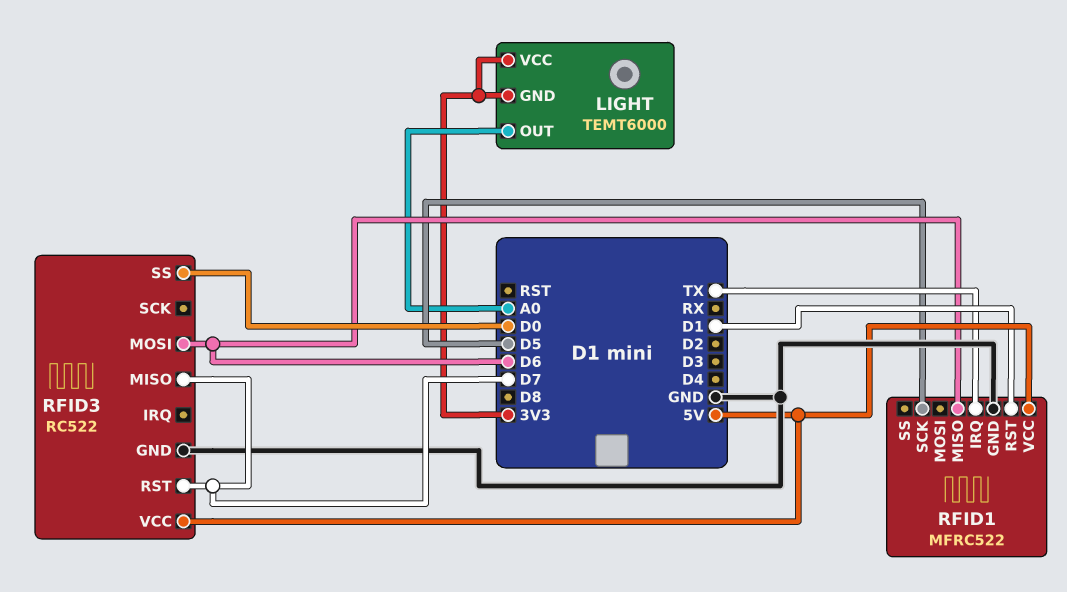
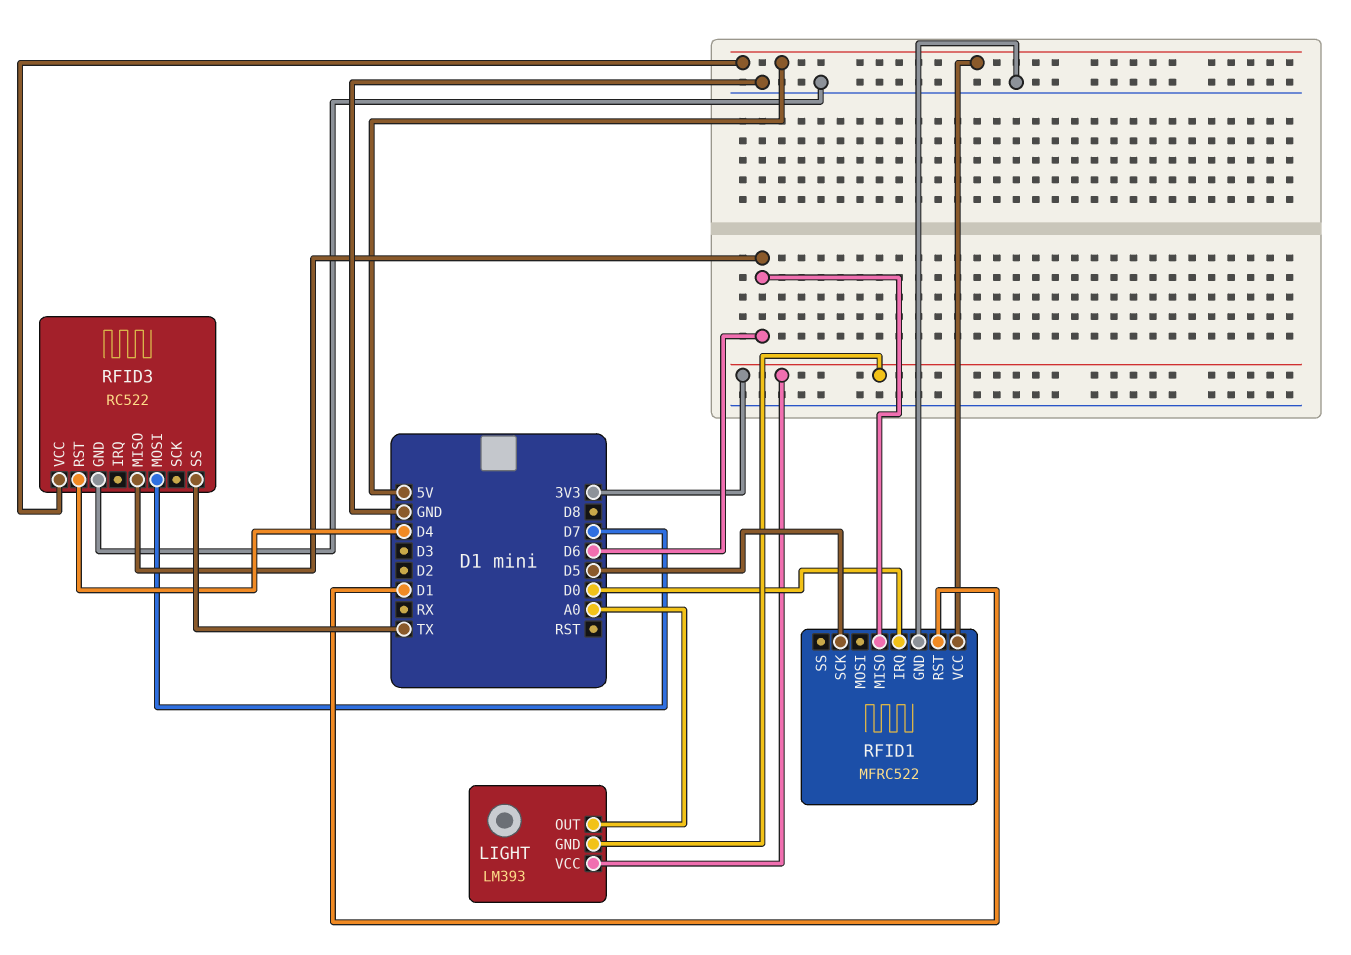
LIGHT: TEMT6000 -> LM393
RFID1 pin IRQ: TX -> D0
RFID3 pin MISO: D7 -> D6
RFID3 pin MOSI: D6 -> D7
RFID3 pin RST: D7 -> D4
RFID3 pin SS: D0 -> TX

